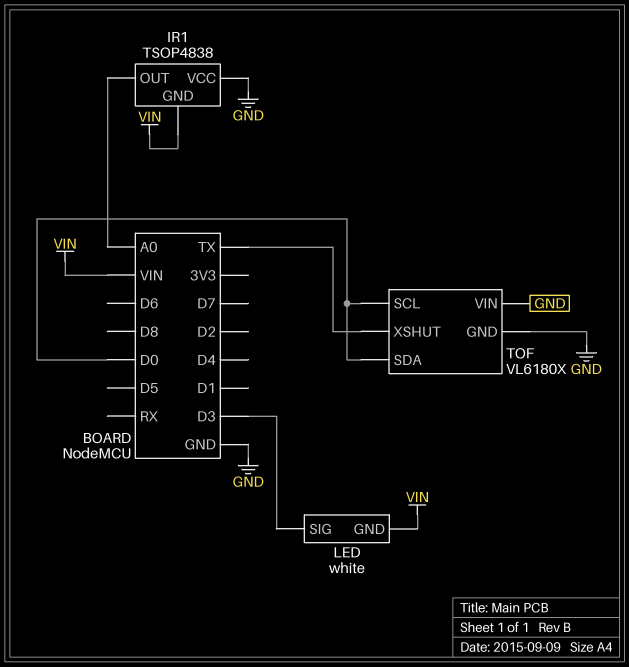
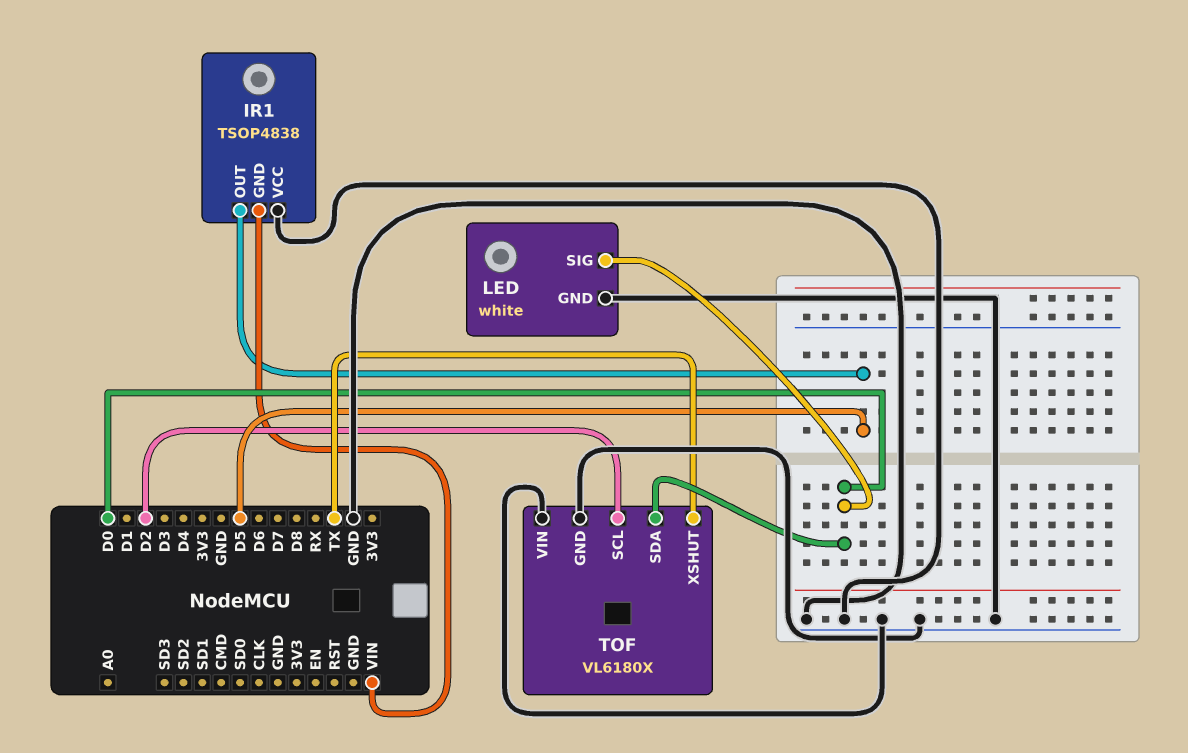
IR1 pin OUT: A0 -> D5
LED pin GND: VIN -> GND
LED pin SIG: D3 -> D0
TOF pin SCL: D0 -> D2

